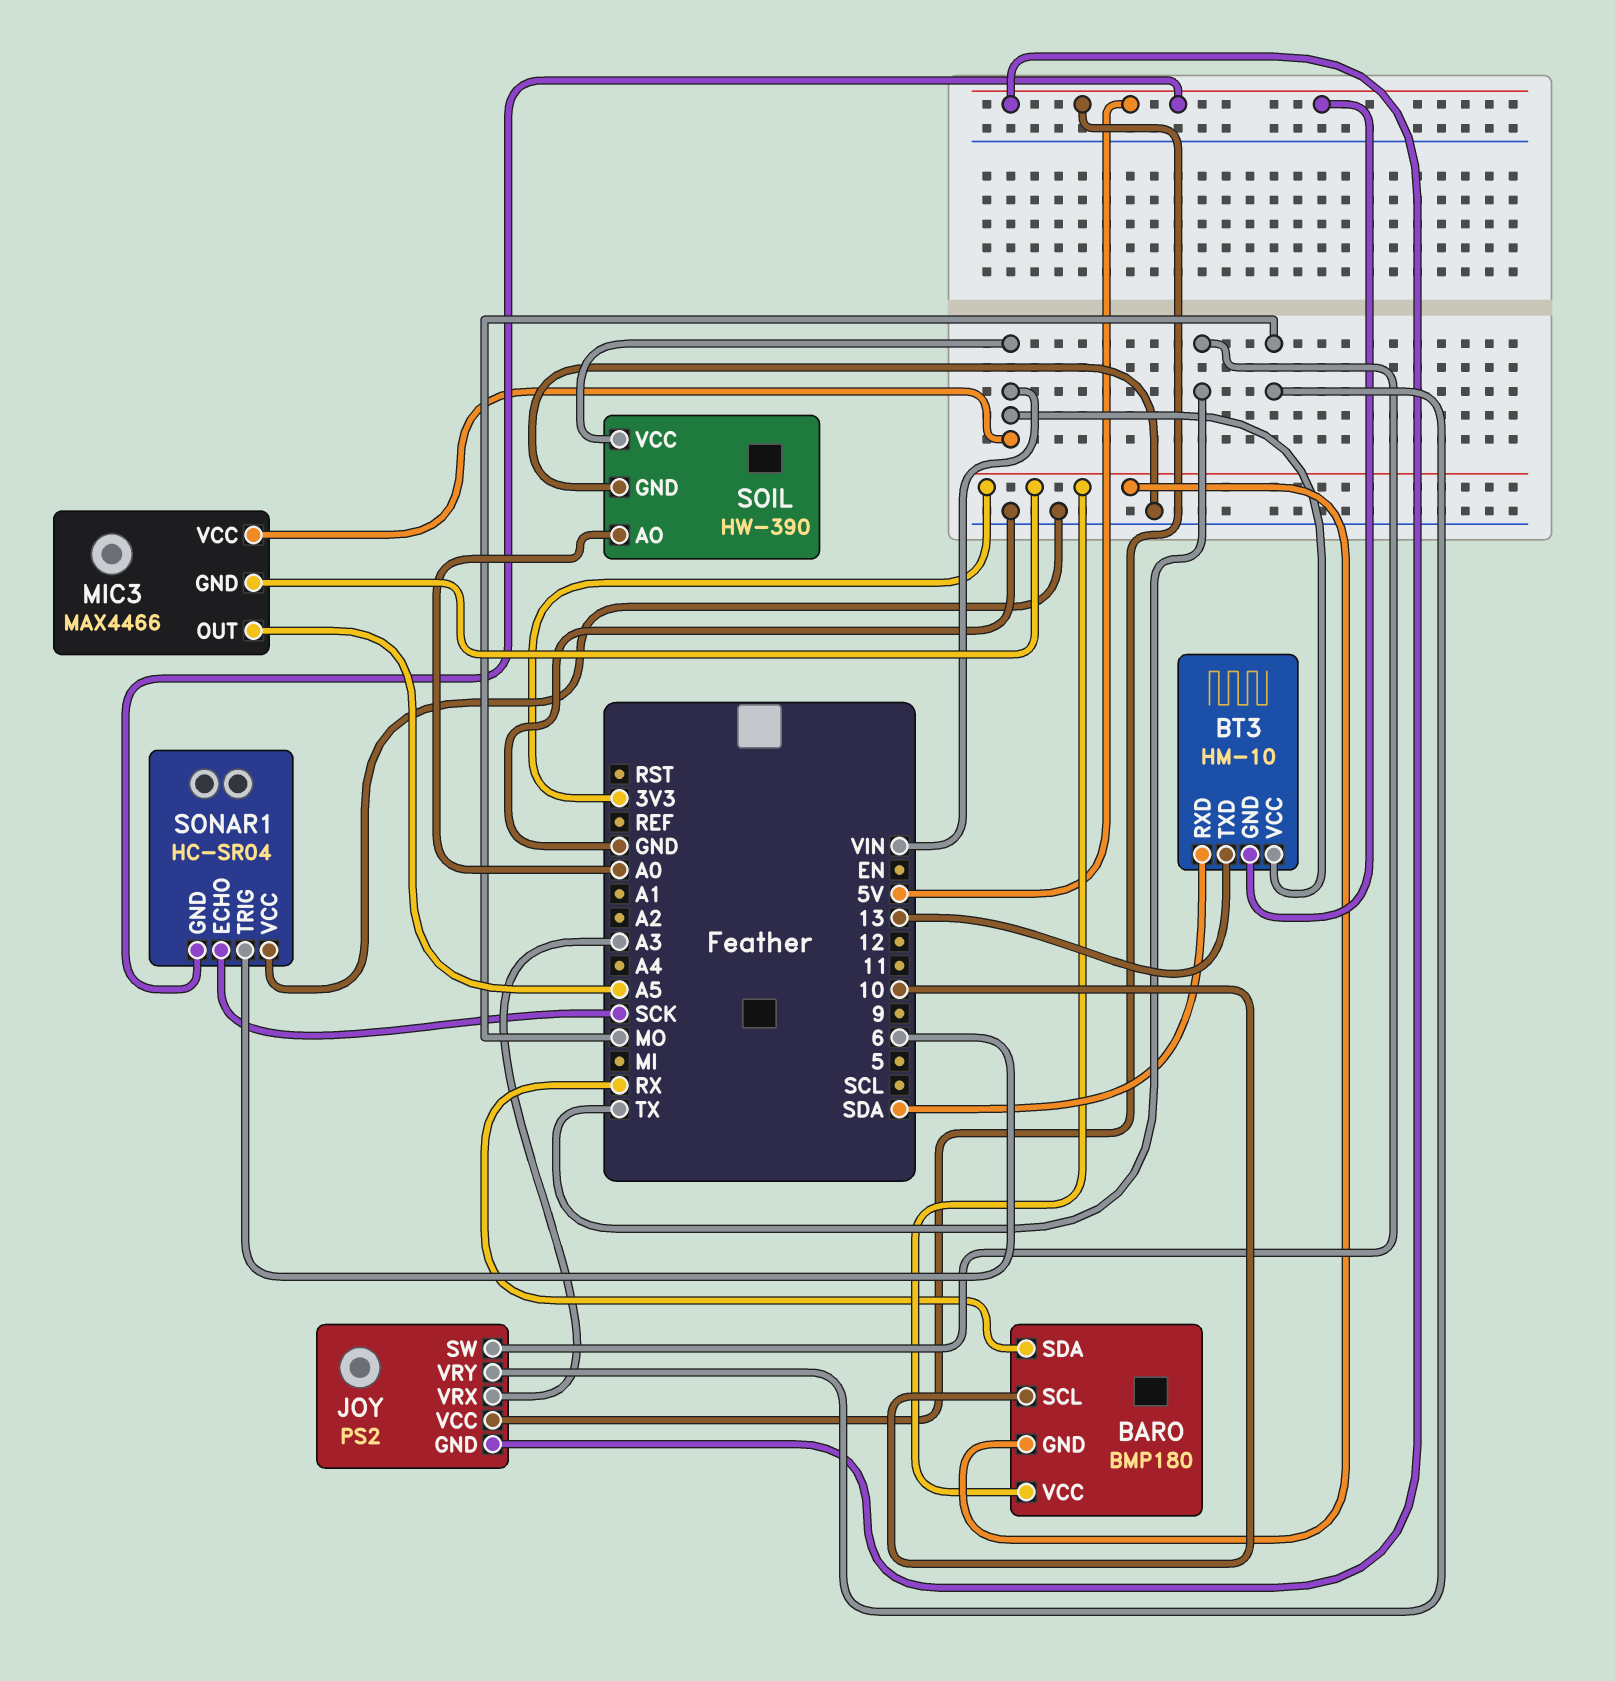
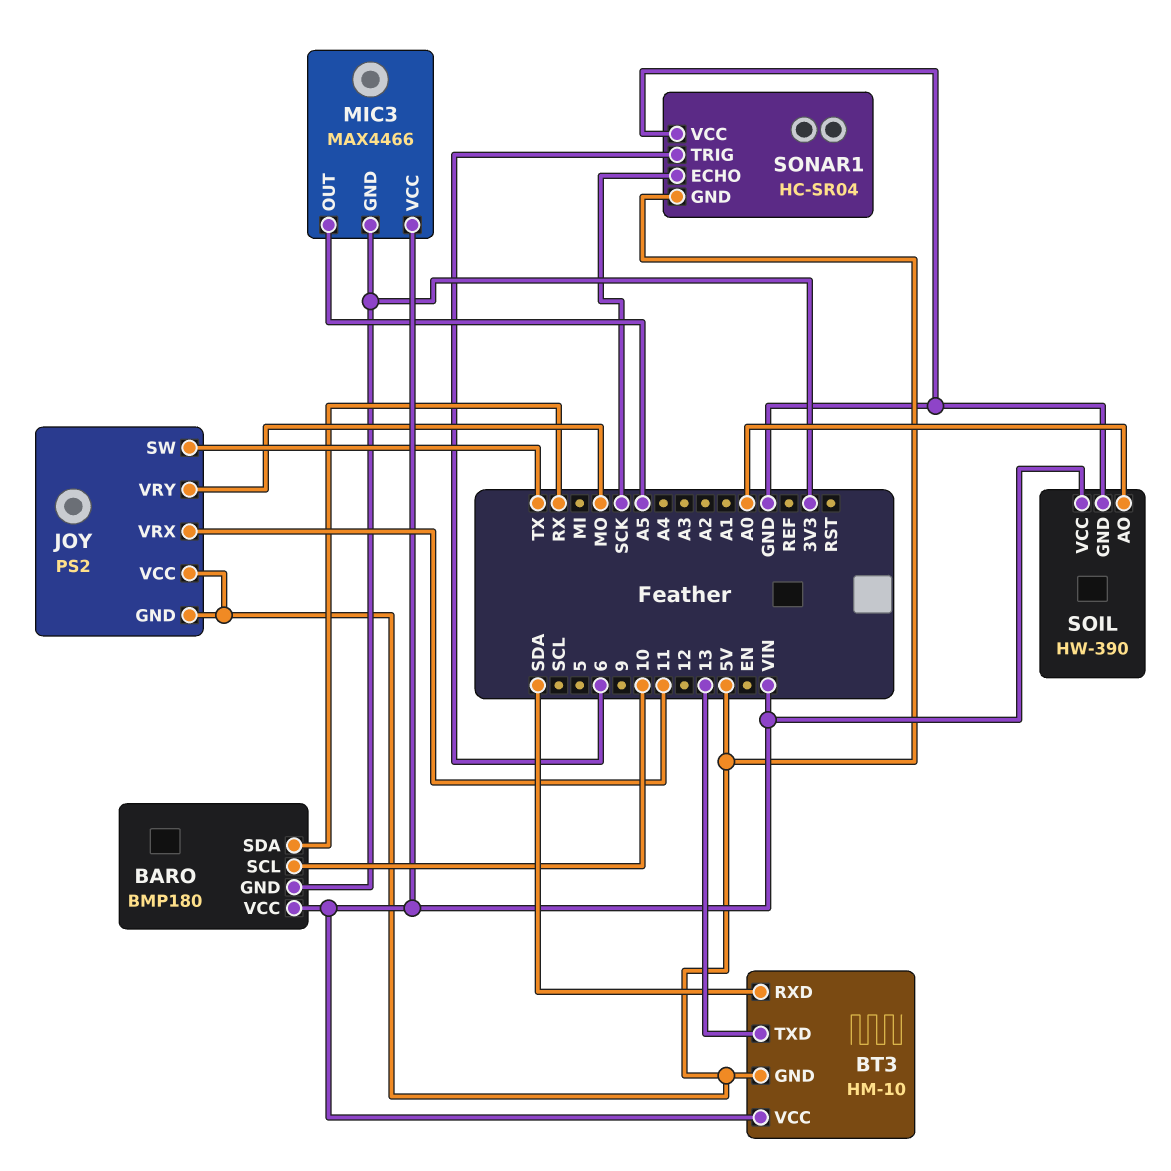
BARO pin VCC: 3V3 -> VIN
JOY pin VRX: A3 -> 11

